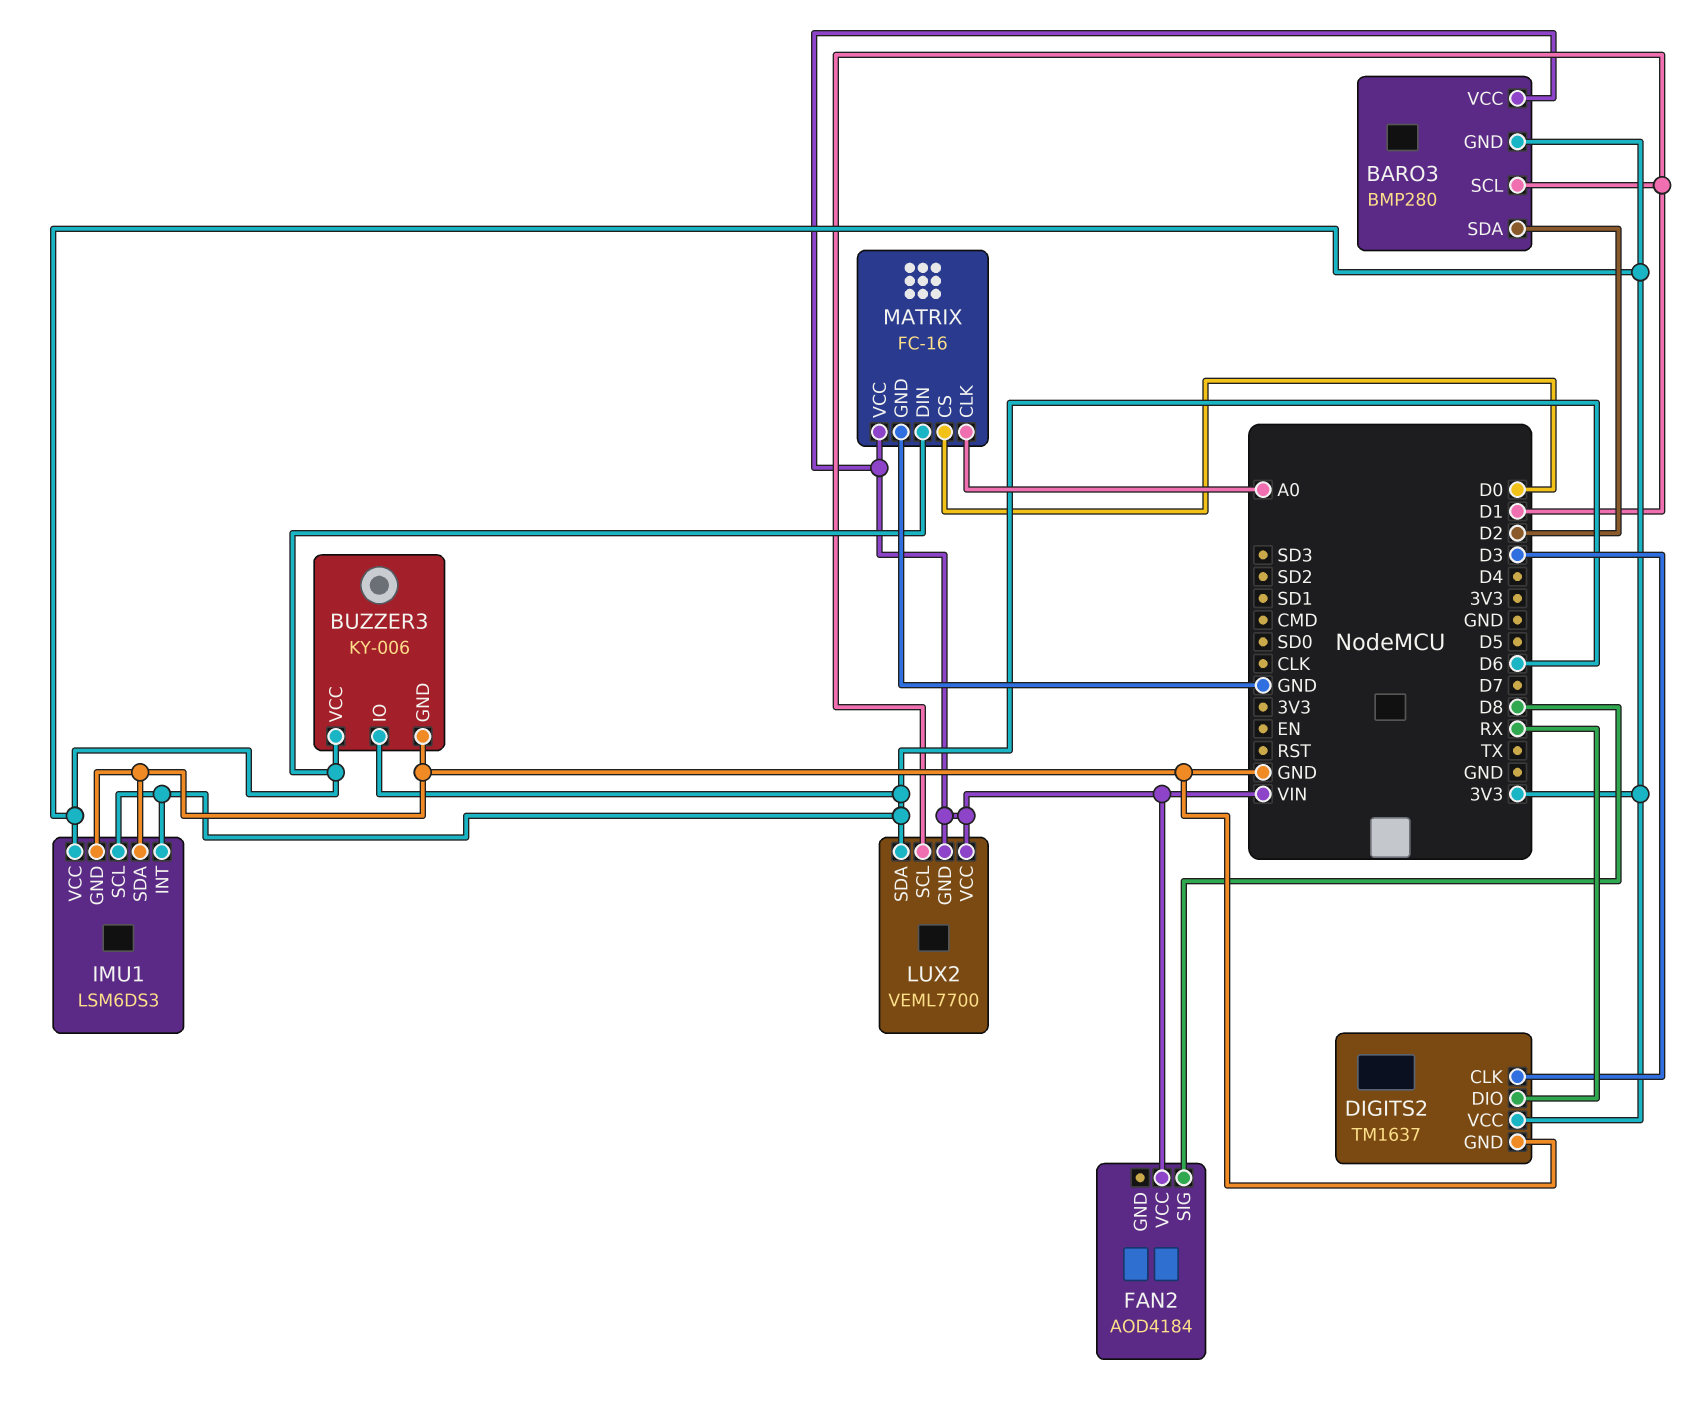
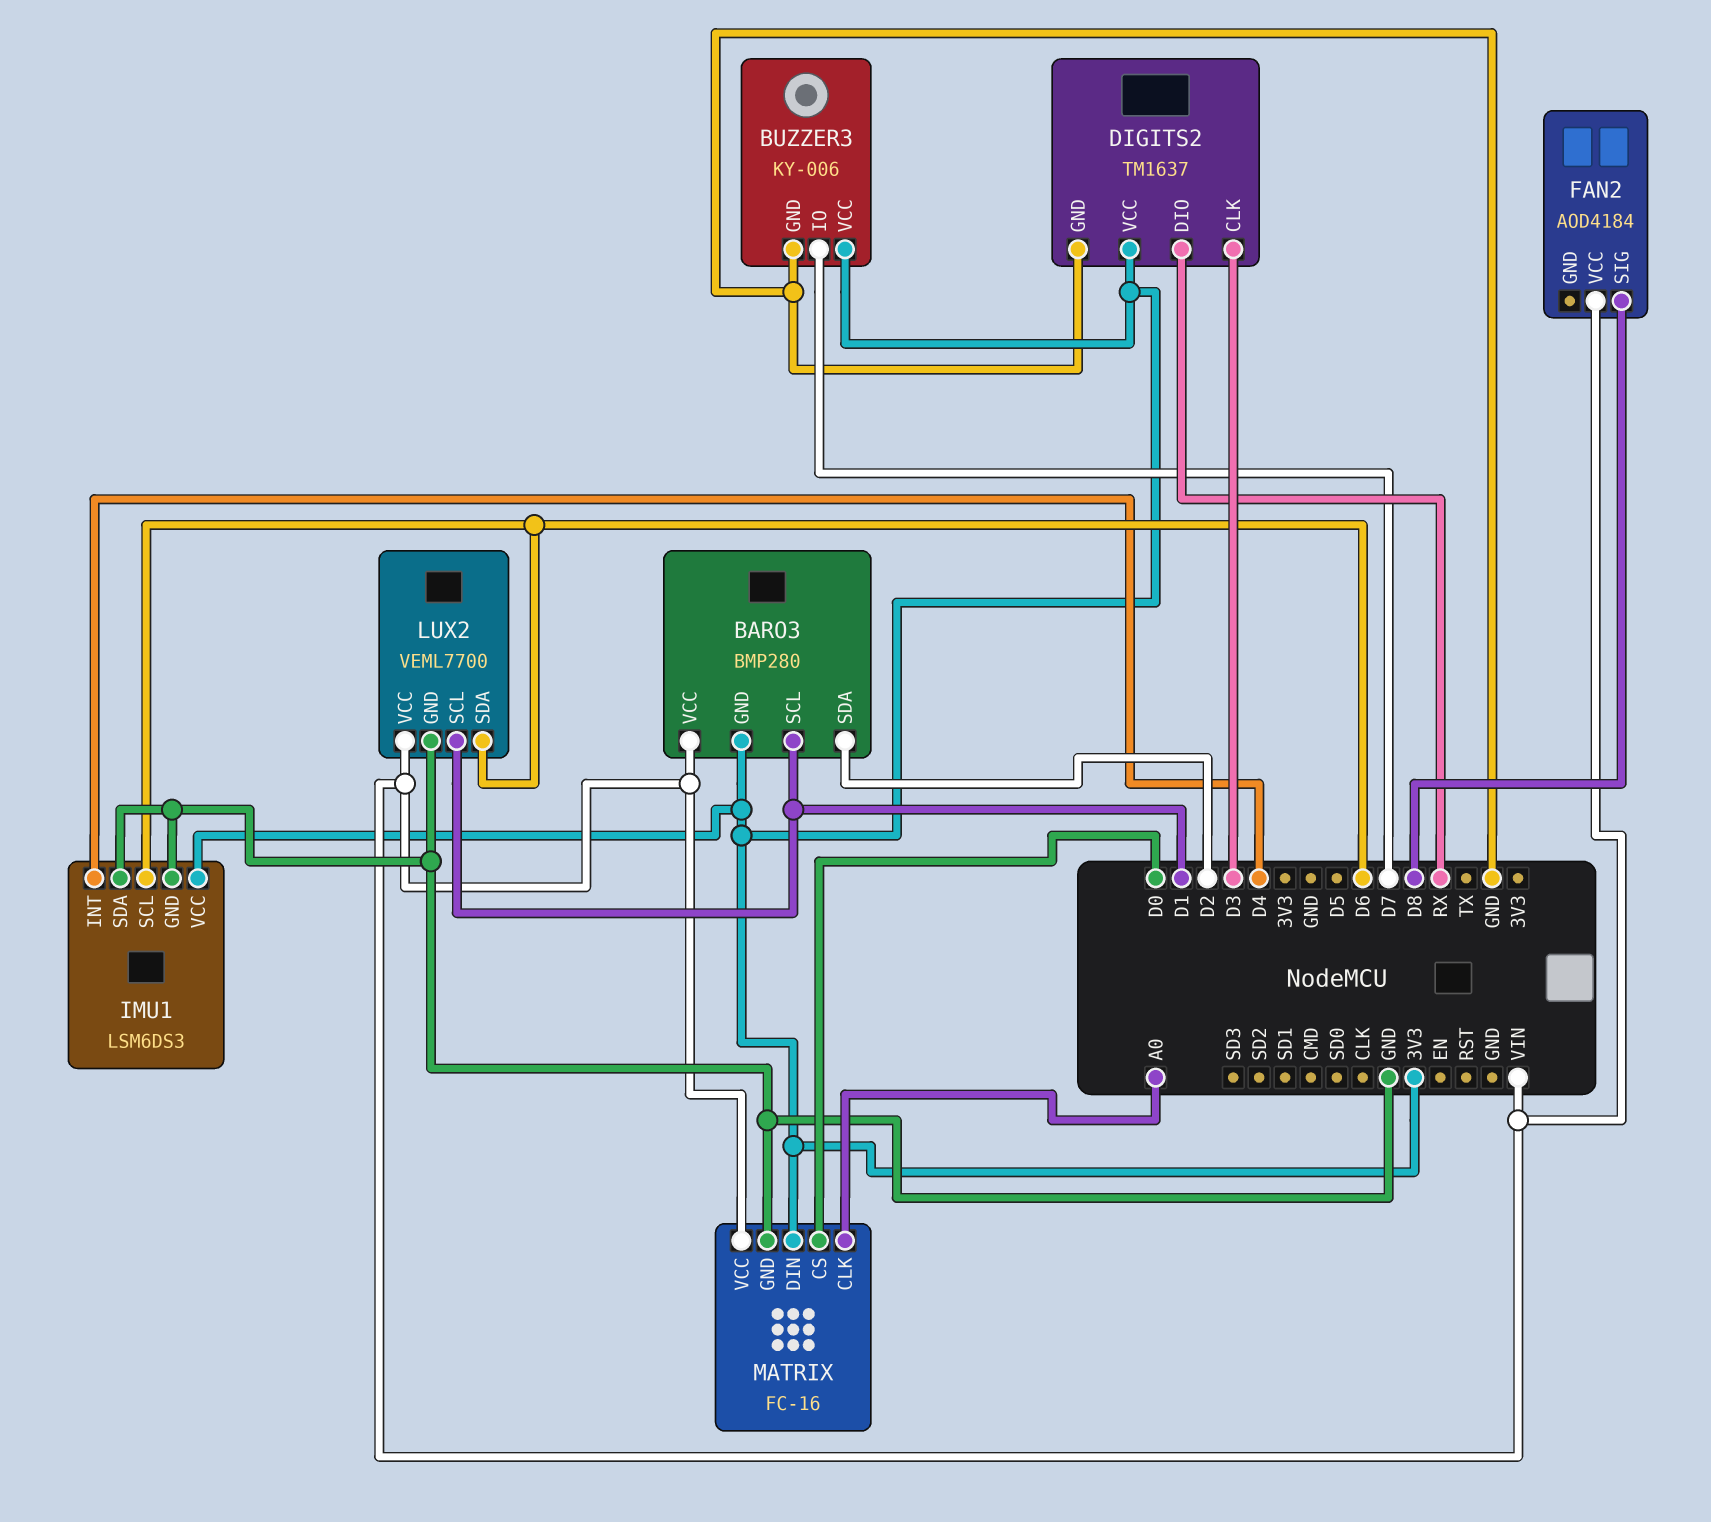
BUZZER3 pin IO: D6 -> D7
IMU1 pin INT: D6 -> D4
LUX2 pin GND: VIN -> GND

